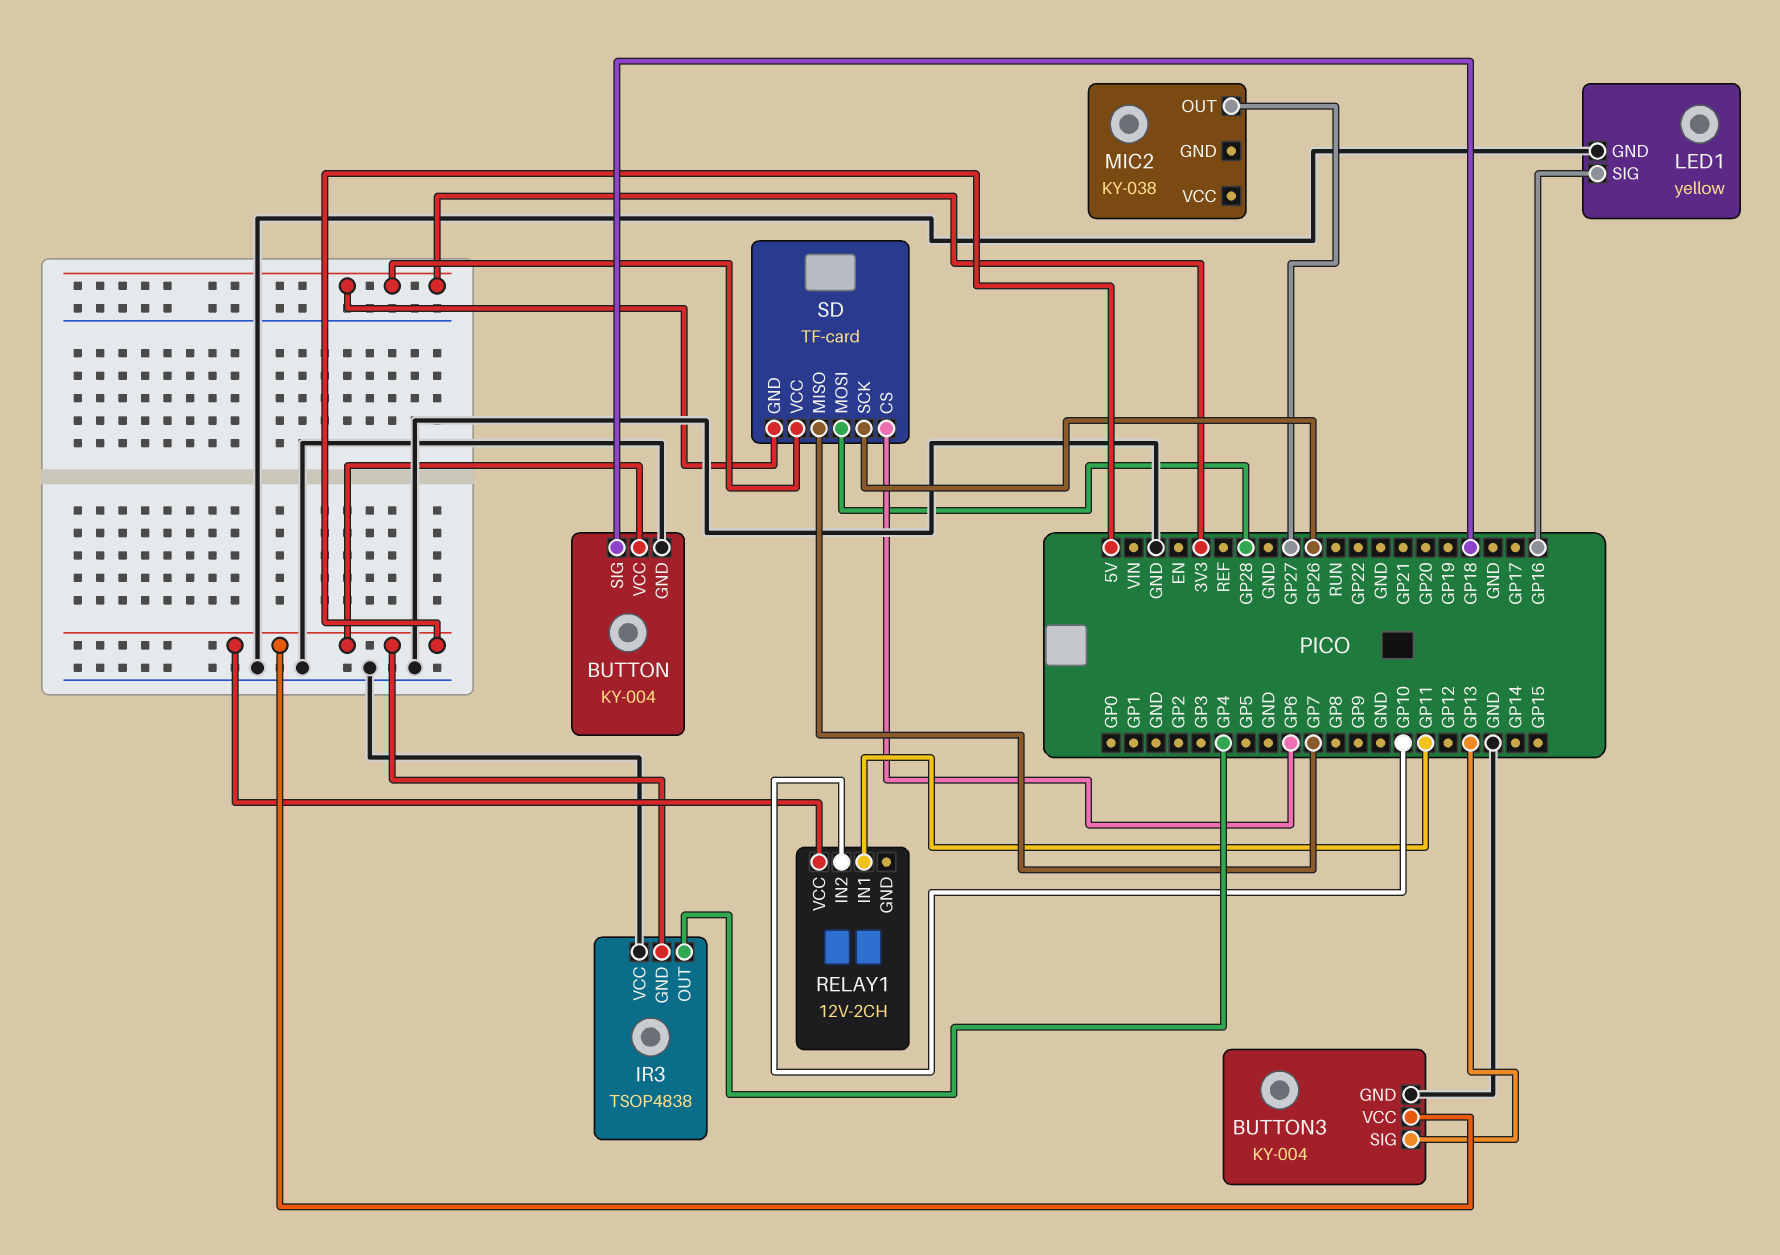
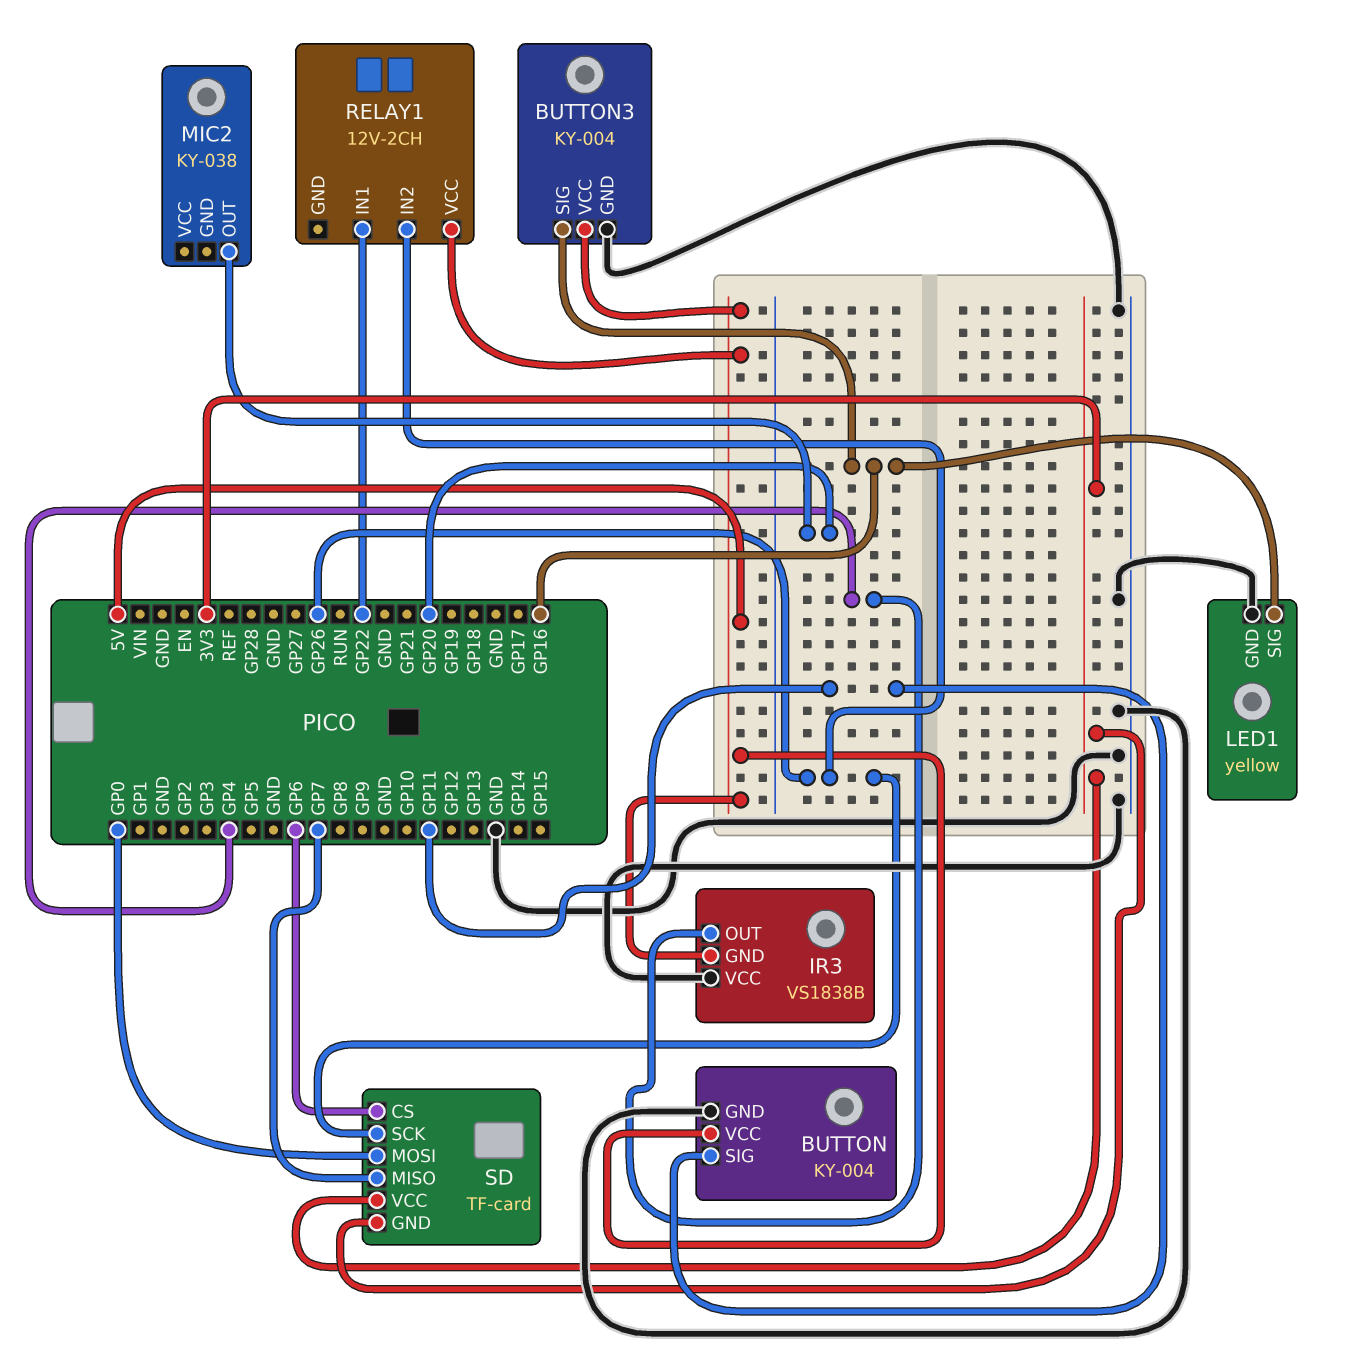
BUTTON pin SIG: GP18 -> GP11
BUTTON3 pin SIG: GP13 -> GP16
IR3: TSOP4838 -> VS1838B
MIC2 pin OUT: GP27 -> GP20
RELAY1 pin IN1: GP11 -> GP22
RELAY1 pin IN2: GP10 -> GP26
SD pin MOSI: GP28 -> GP0

